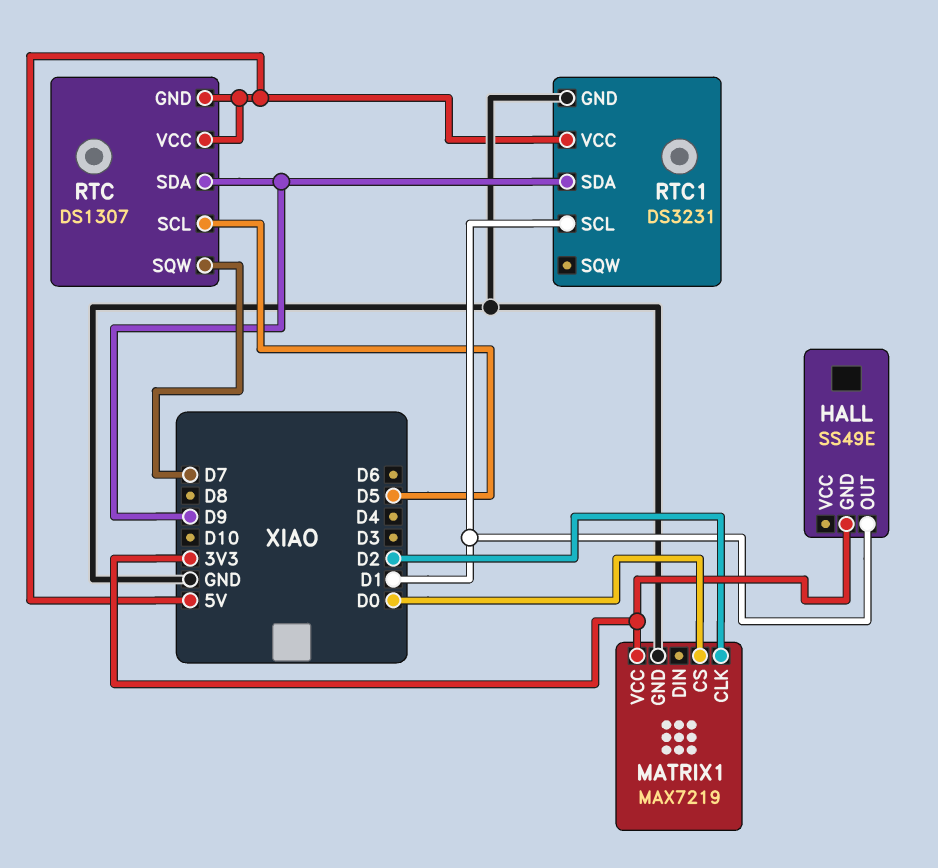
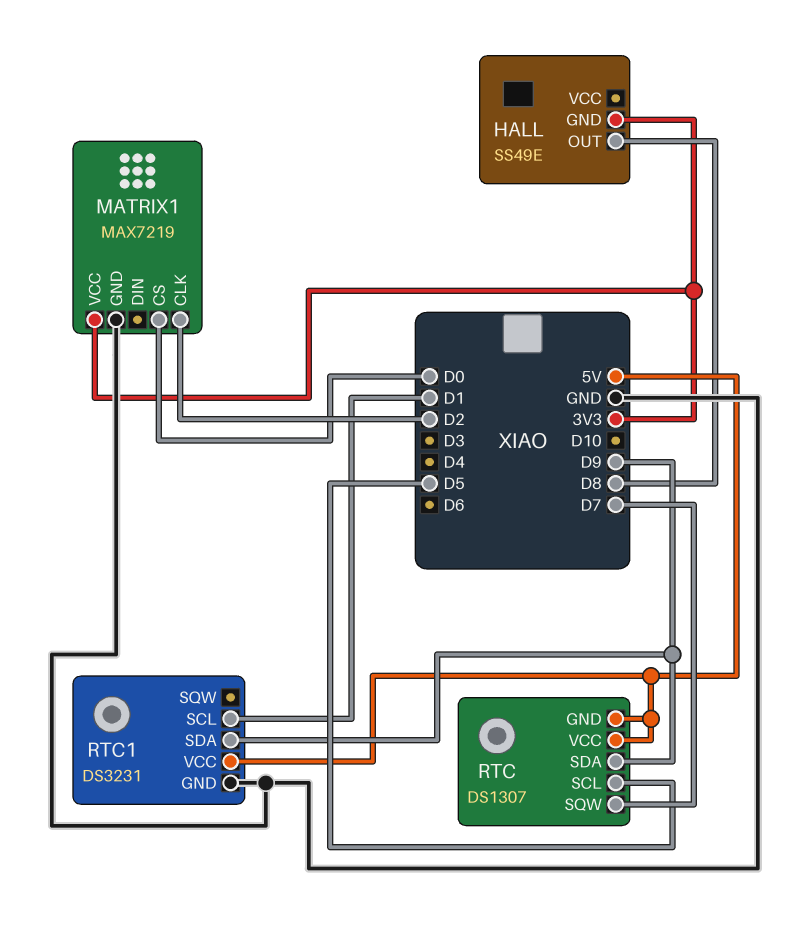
HALL pin OUT: D1 -> D8

